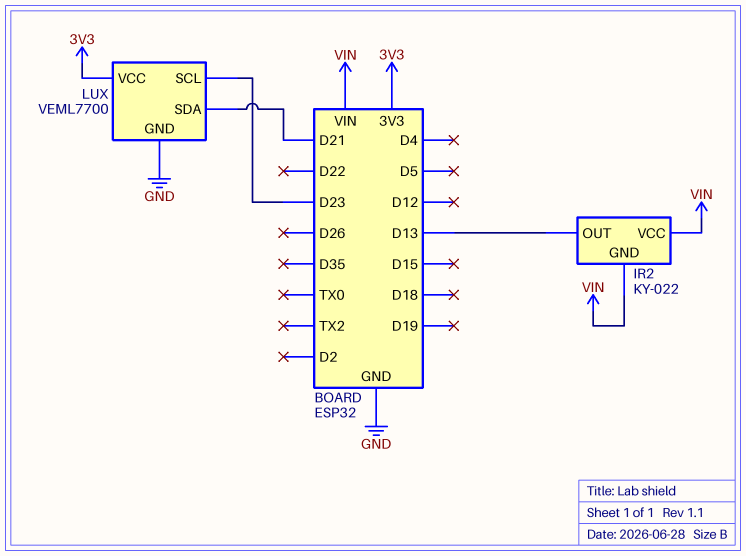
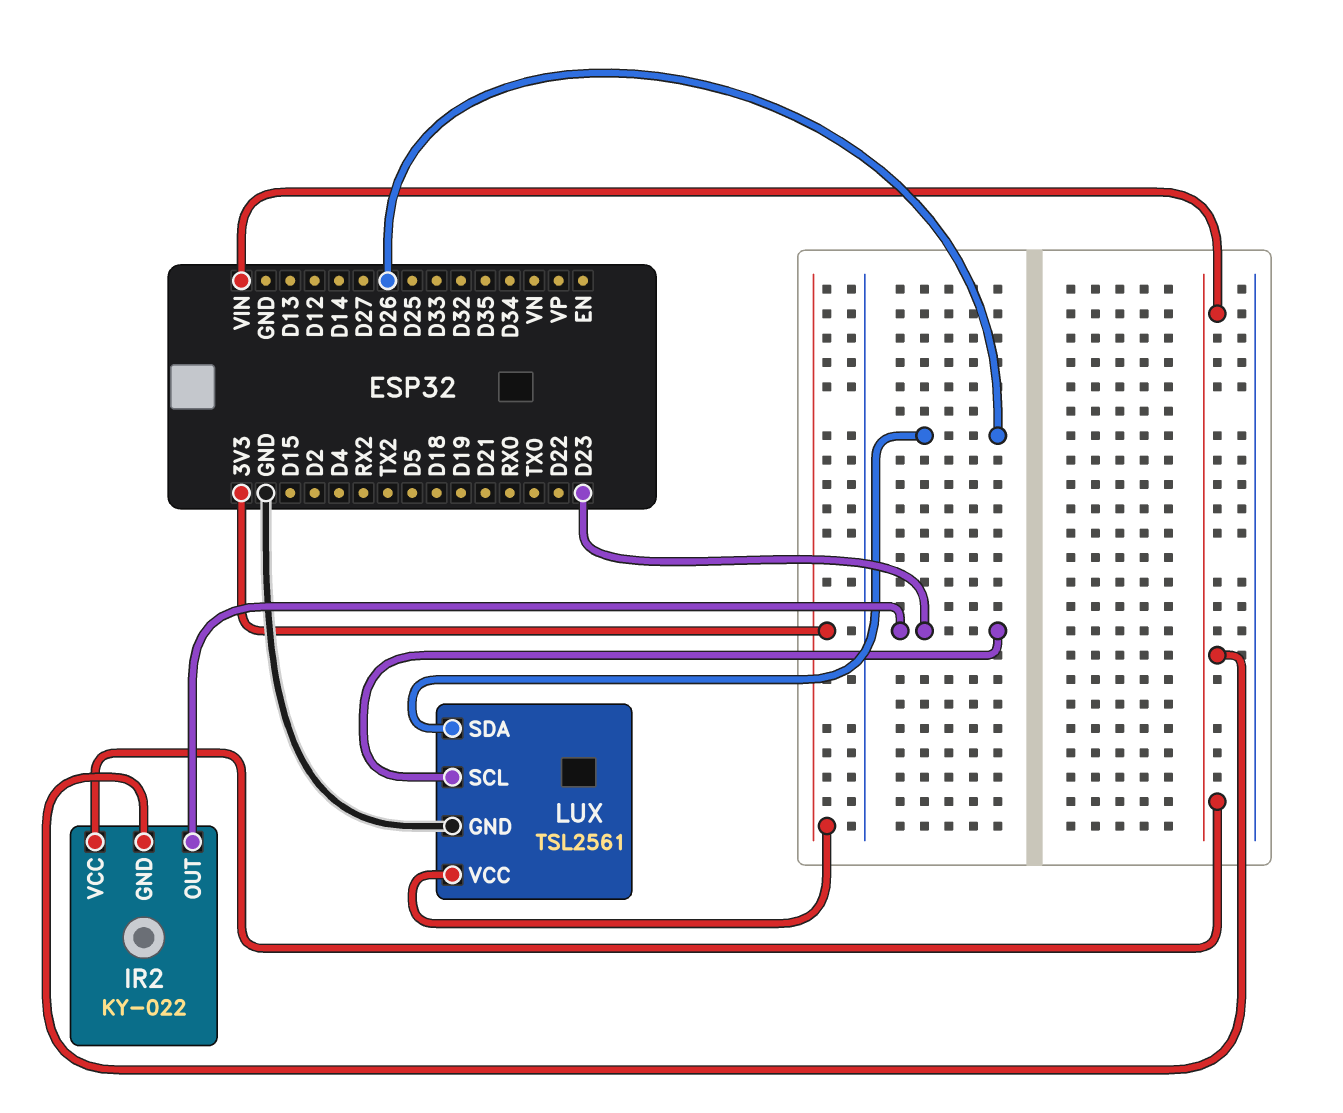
IR2 pin OUT: D13 -> D23
LUX: VEML7700 -> TSL2561
LUX pin SDA: D21 -> D26

